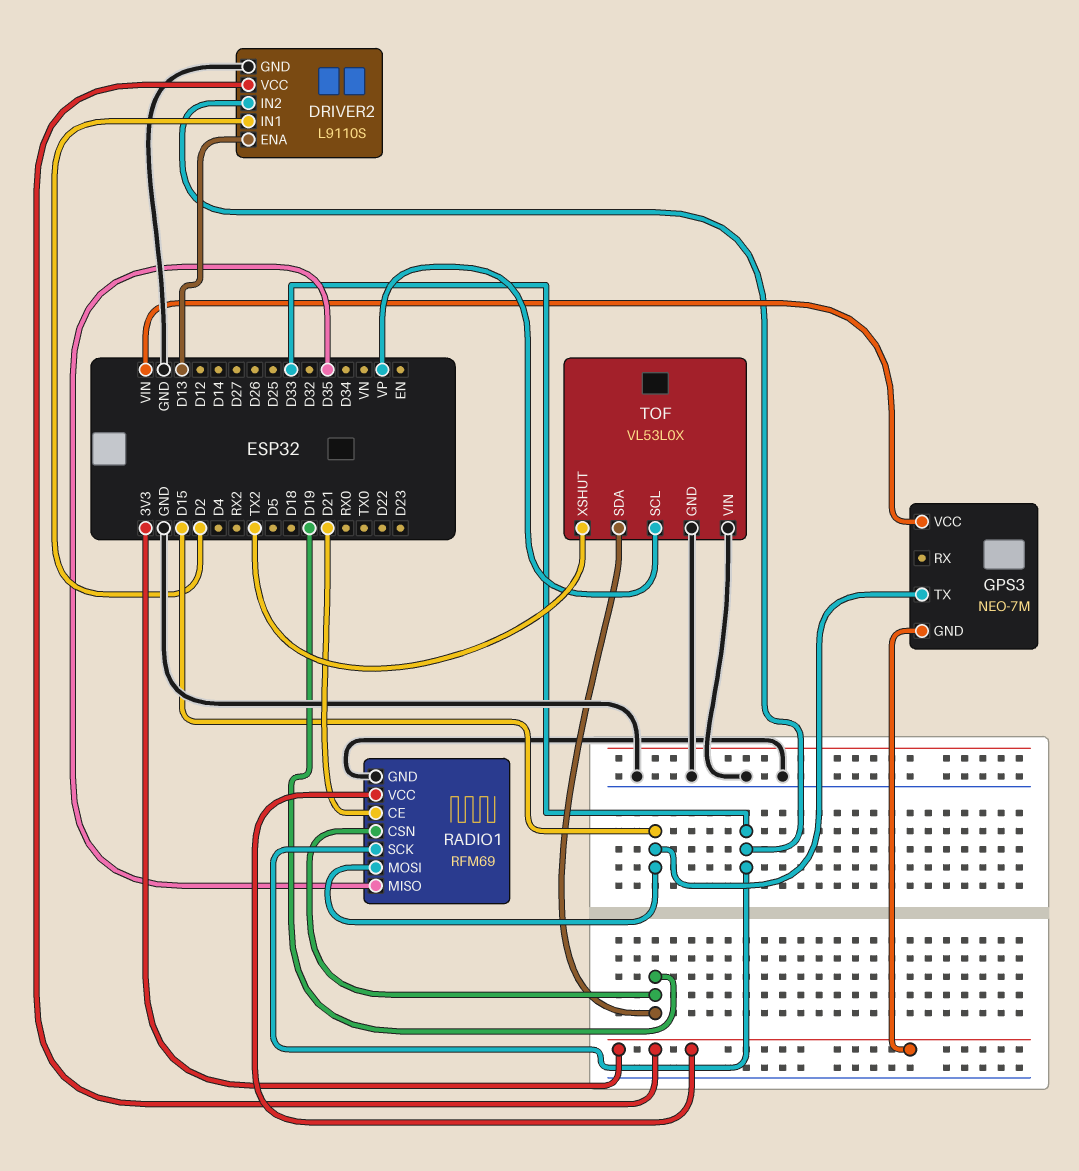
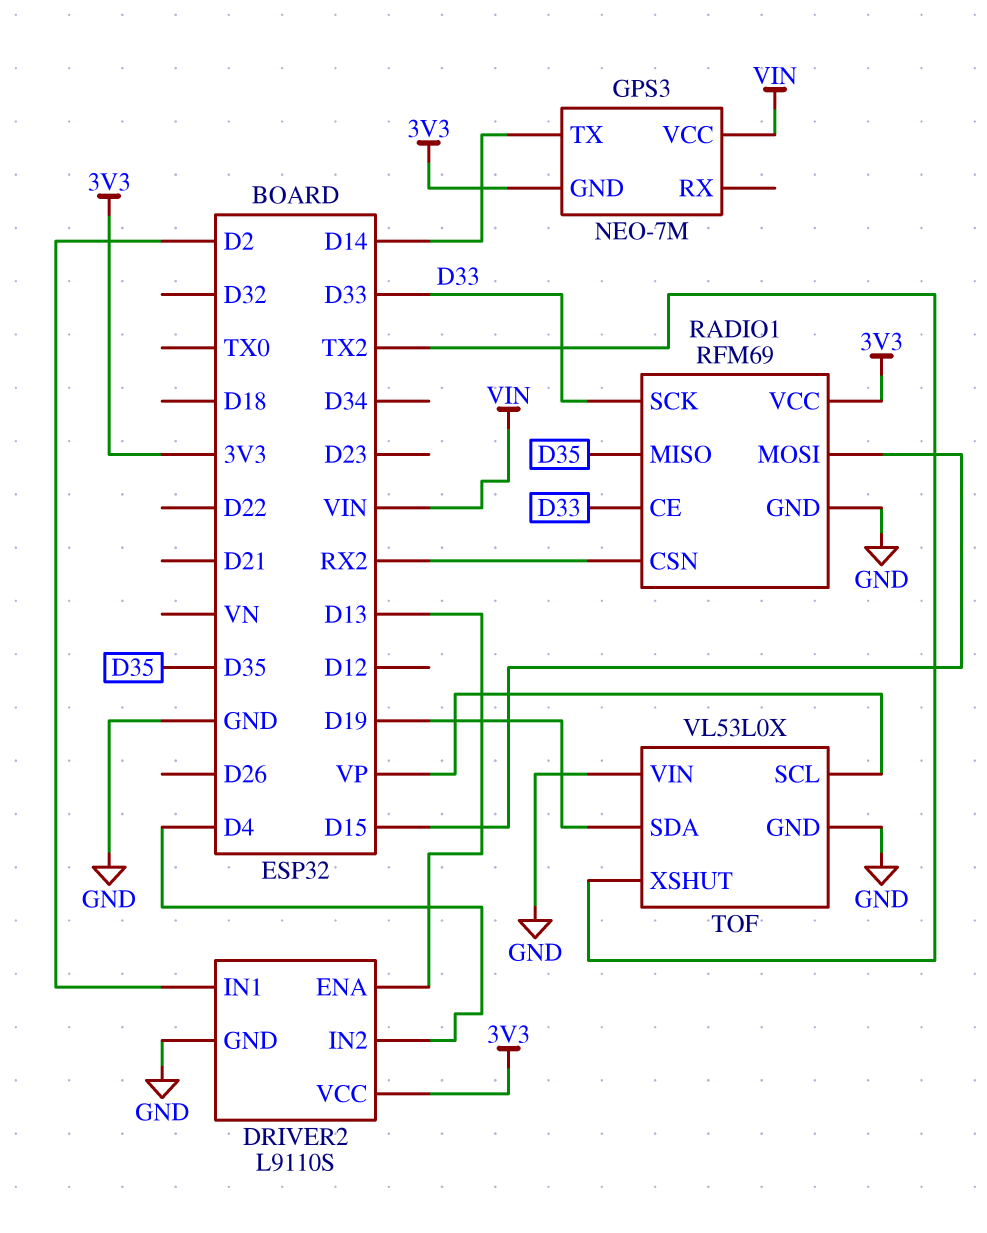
DRIVER2 pin IN2: D33 -> D4
GPS3 pin TX: D15 -> D14
RADIO1 pin CE: D21 -> D33
RADIO1 pin CSN: D19 -> RX2

